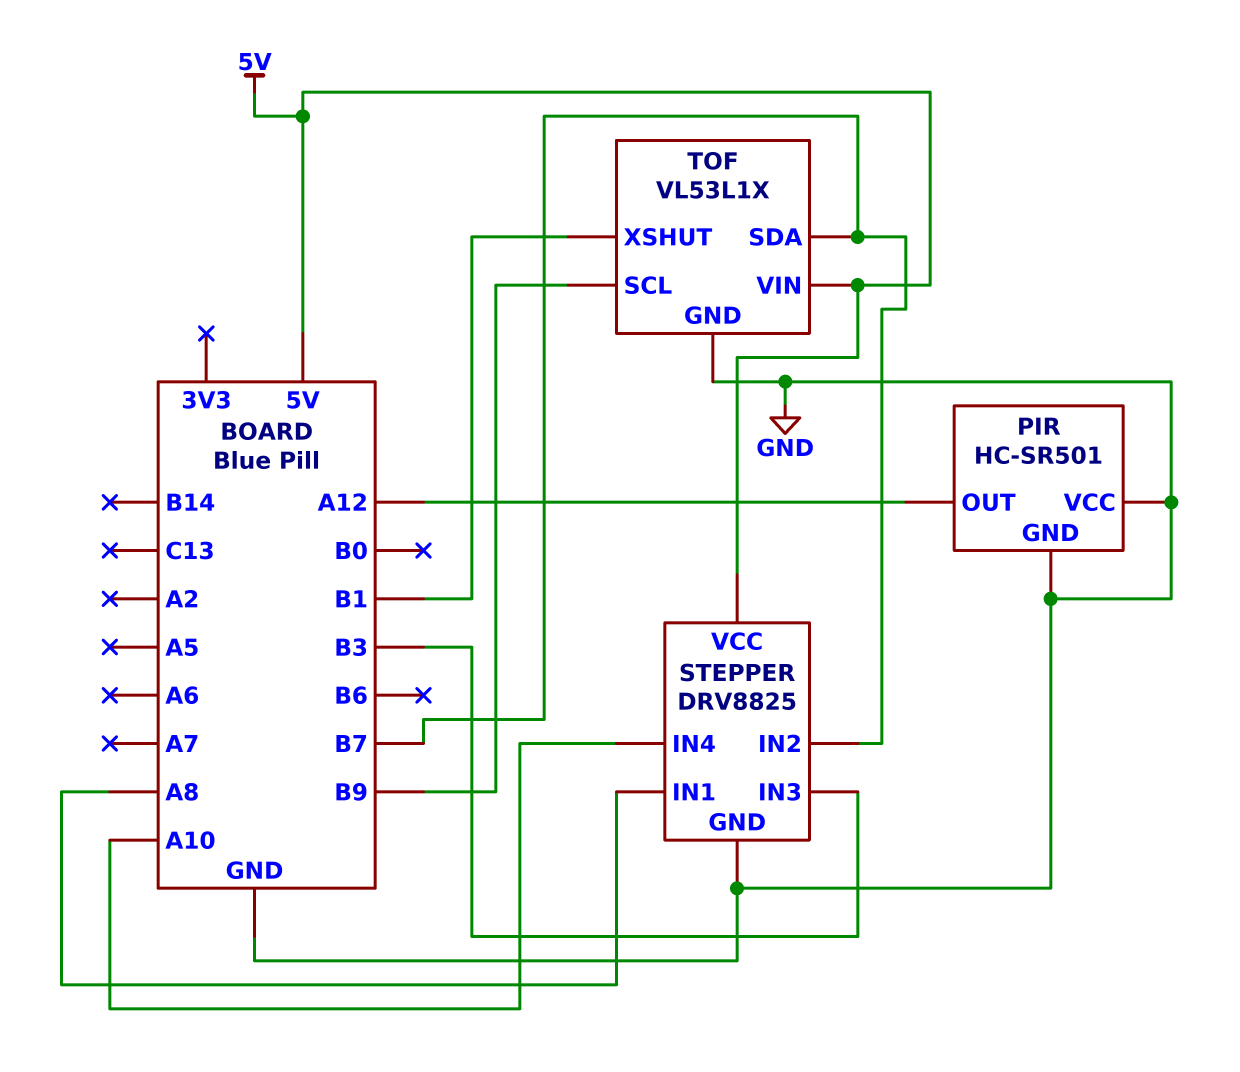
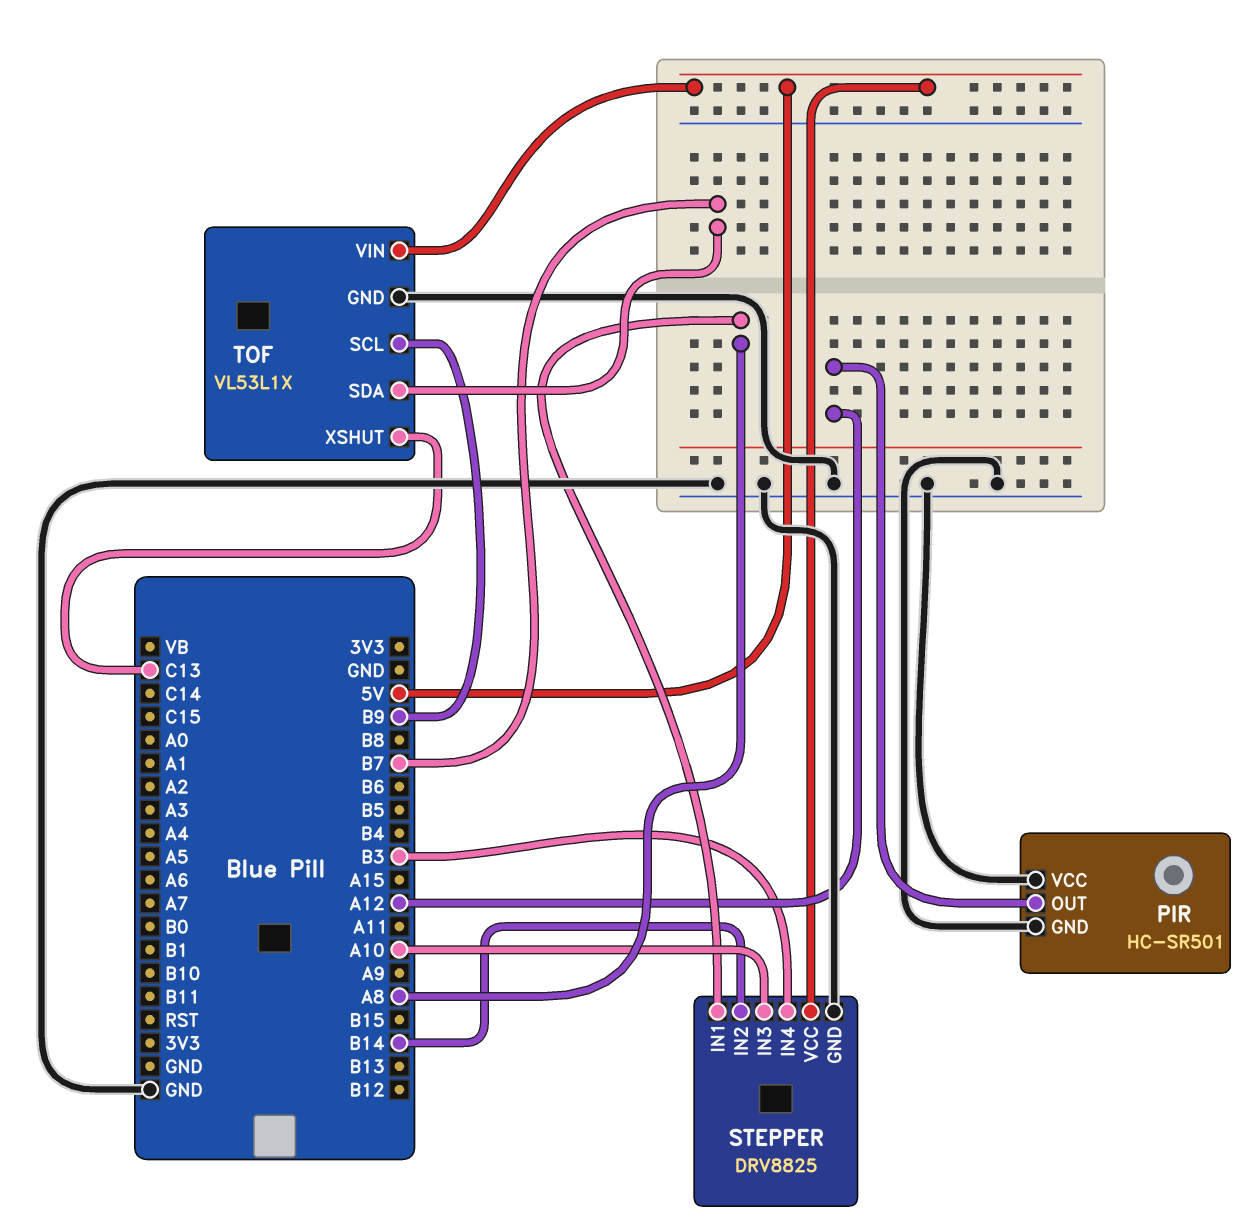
STEPPER pin IN2: B7 -> B14
STEPPER pin IN3: B3 -> A10
STEPPER pin IN4: A10 -> B3
TOF pin XSHUT: B1 -> C13

